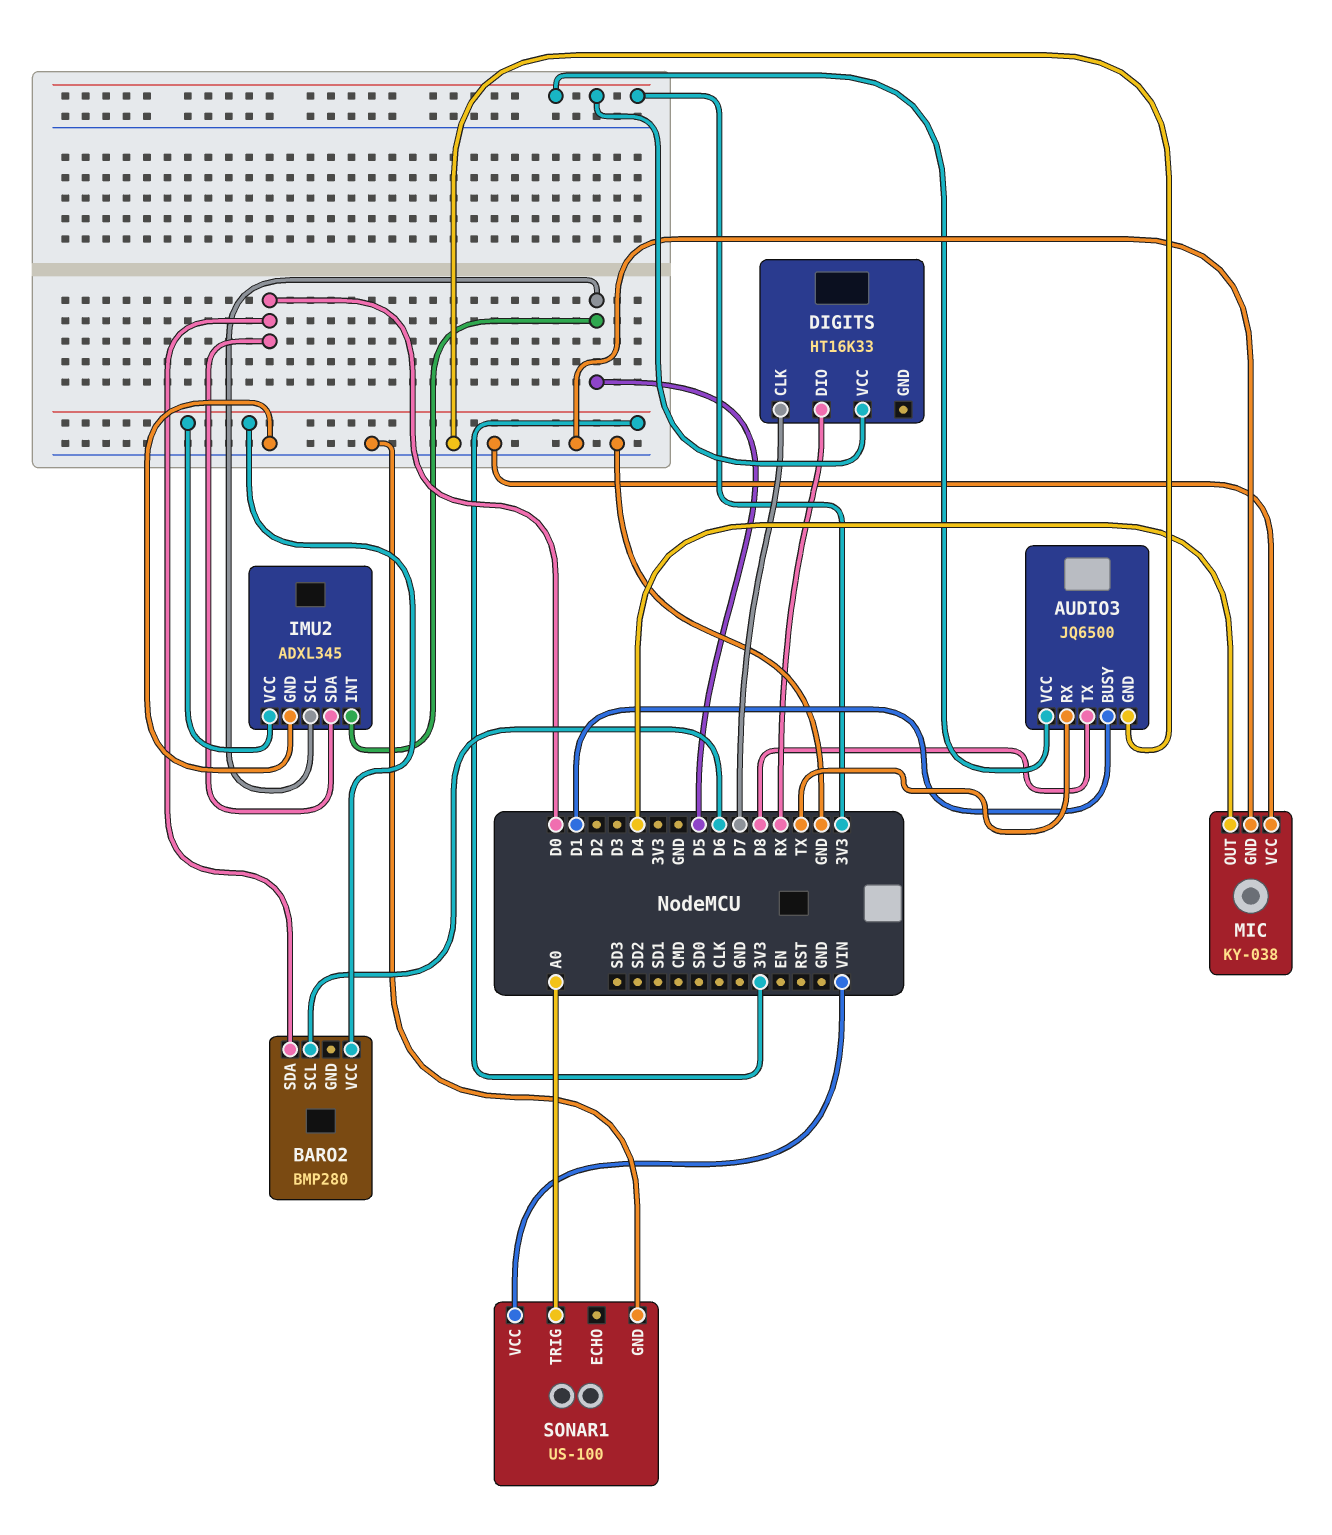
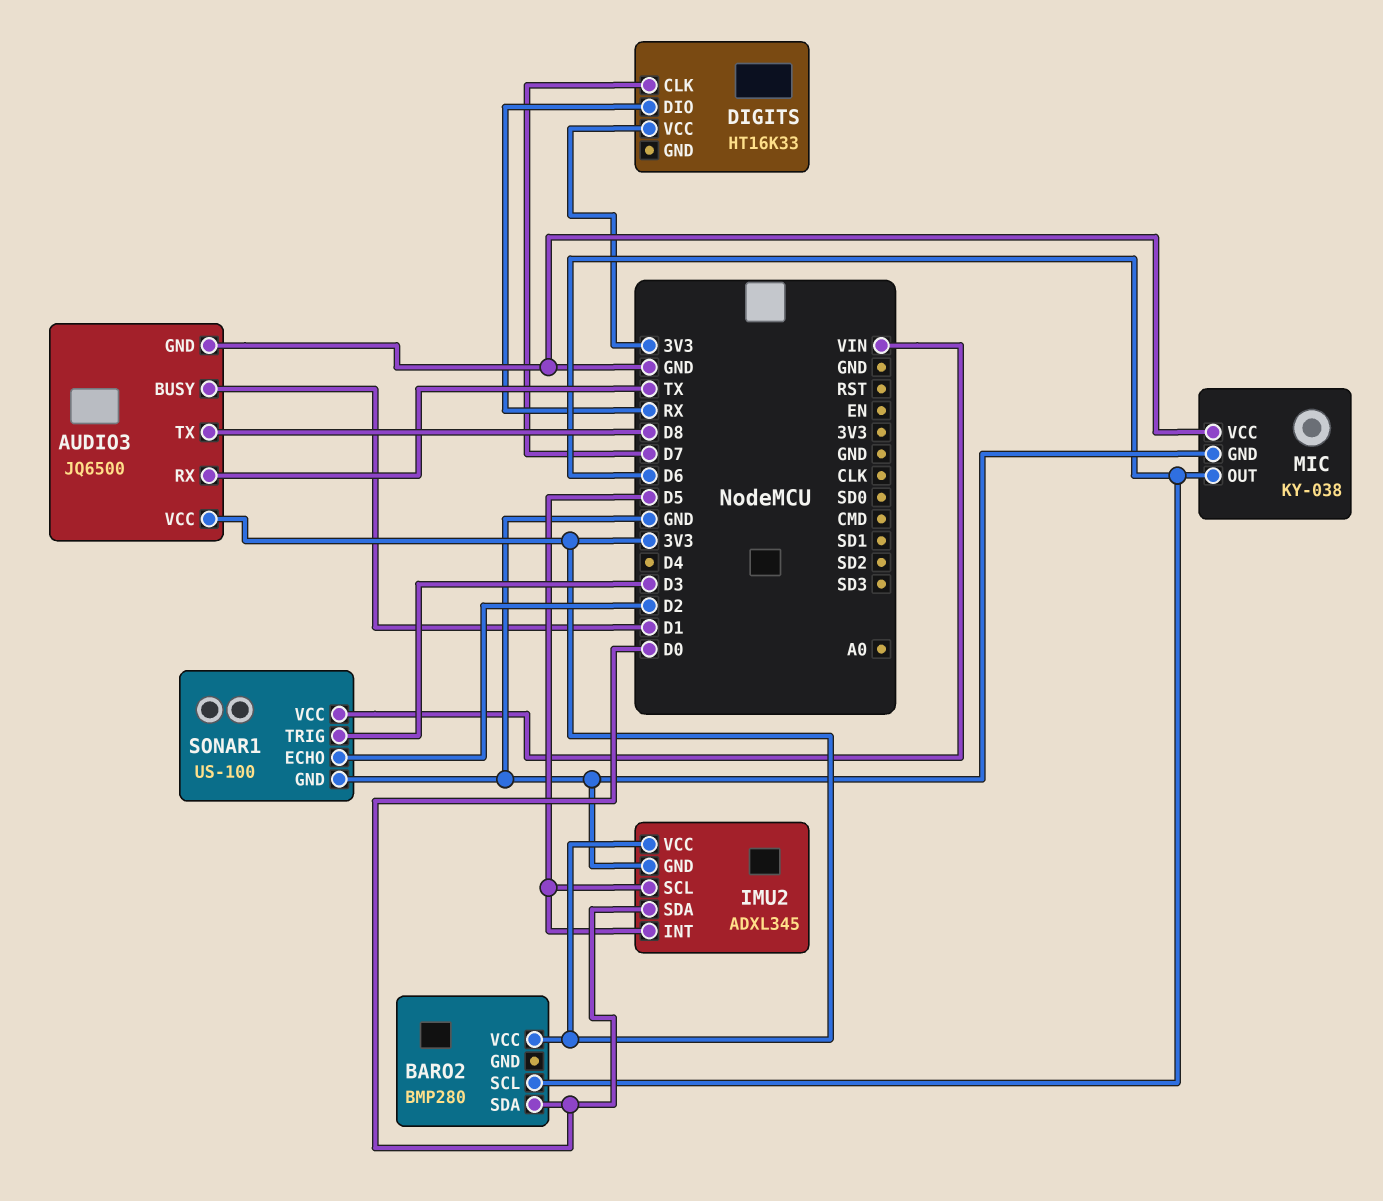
MIC pin OUT: D4 -> D6
SONAR1 pin ECHO: none -> D2
SONAR1 pin TRIG: A0 -> D3

